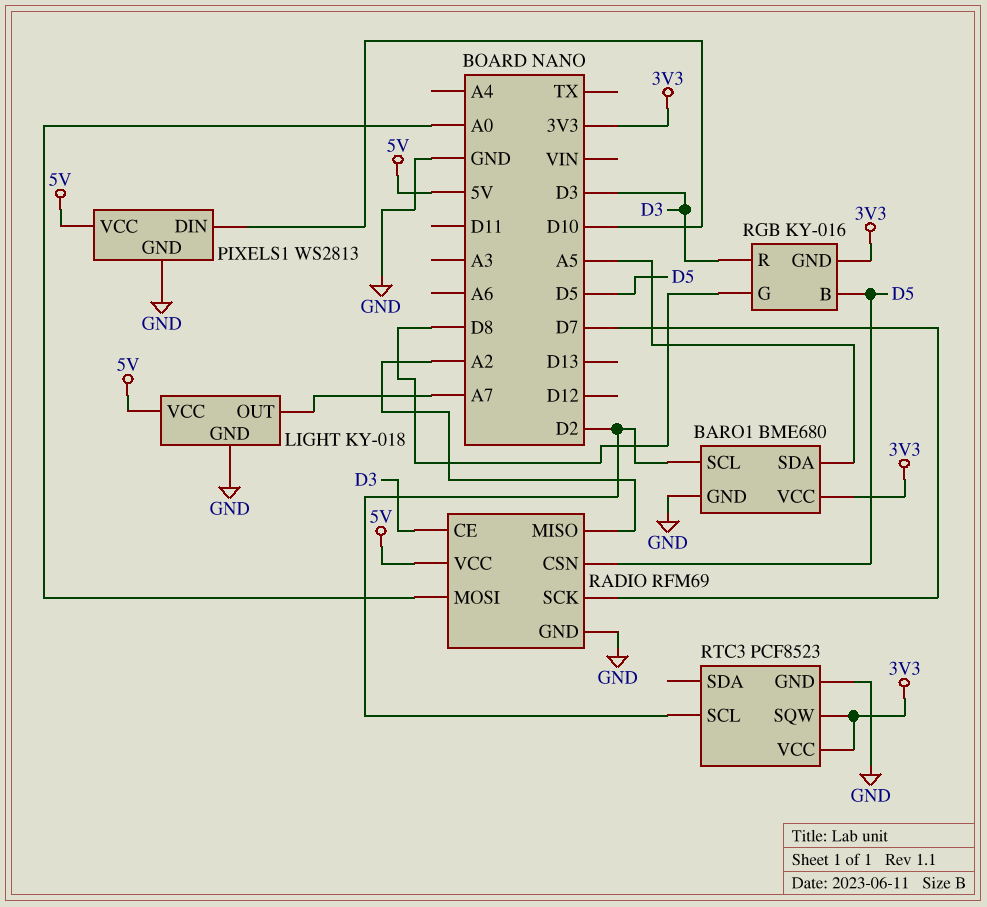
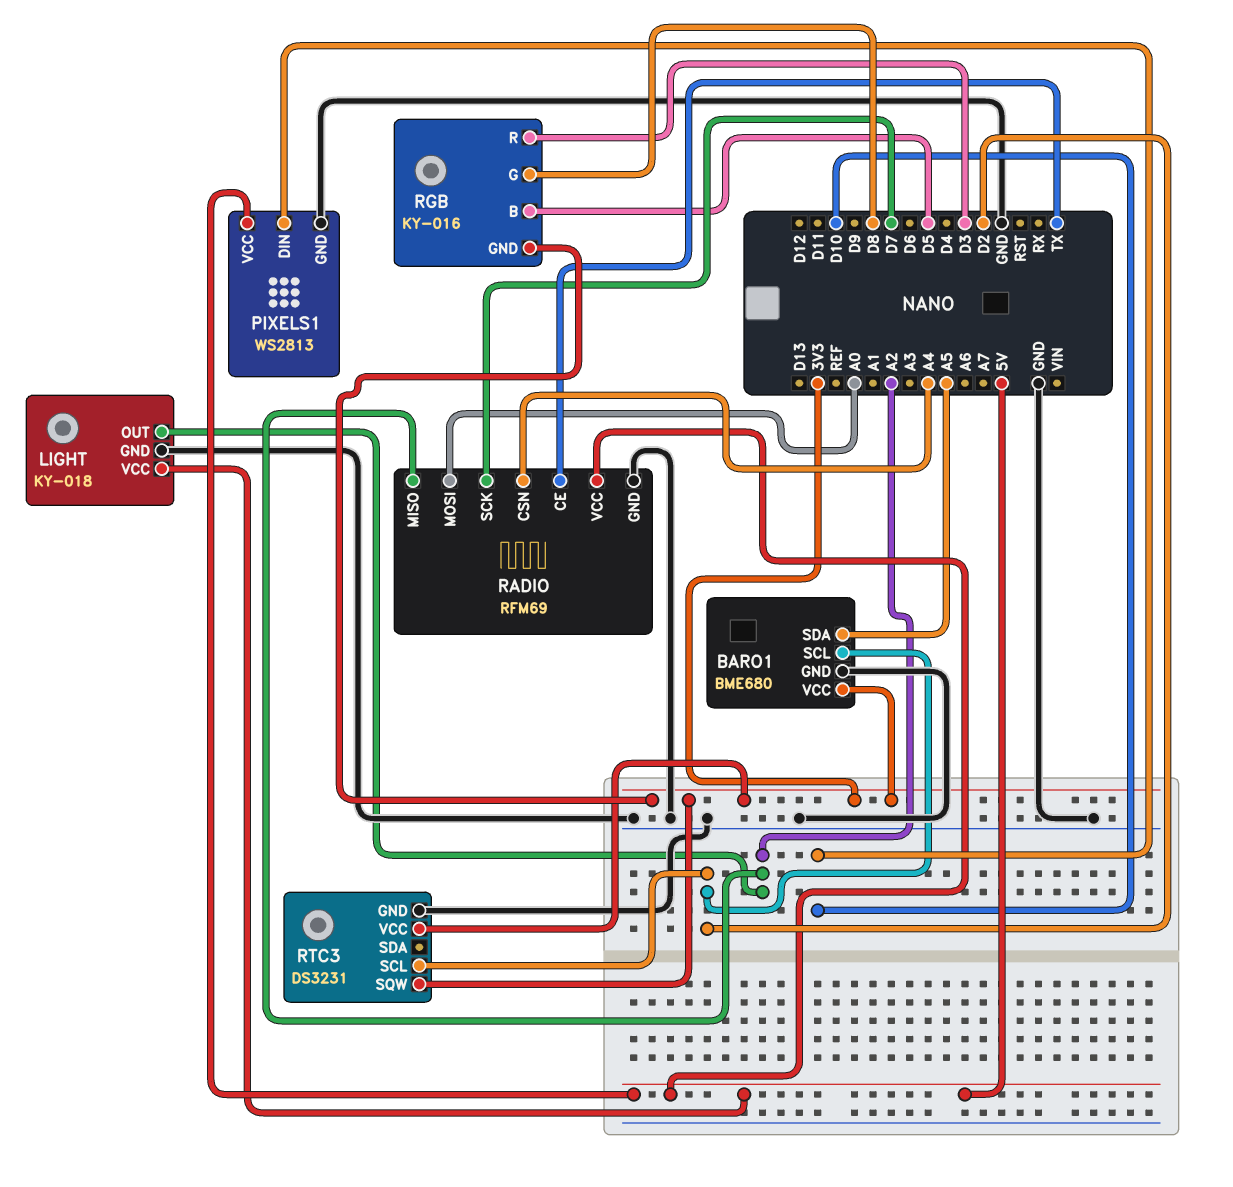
LIGHT pin OUT: A7 -> A2
RADIO pin CE: D3 -> TX
RADIO pin CSN: D5 -> A4
RTC3: PCF8523 -> DS3231

